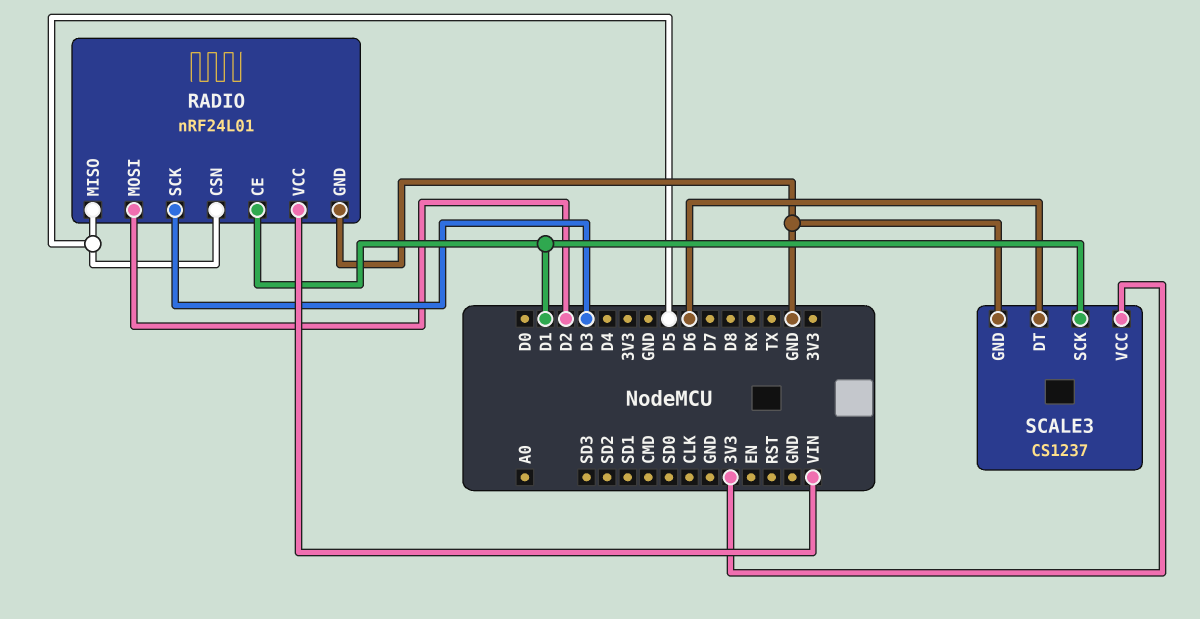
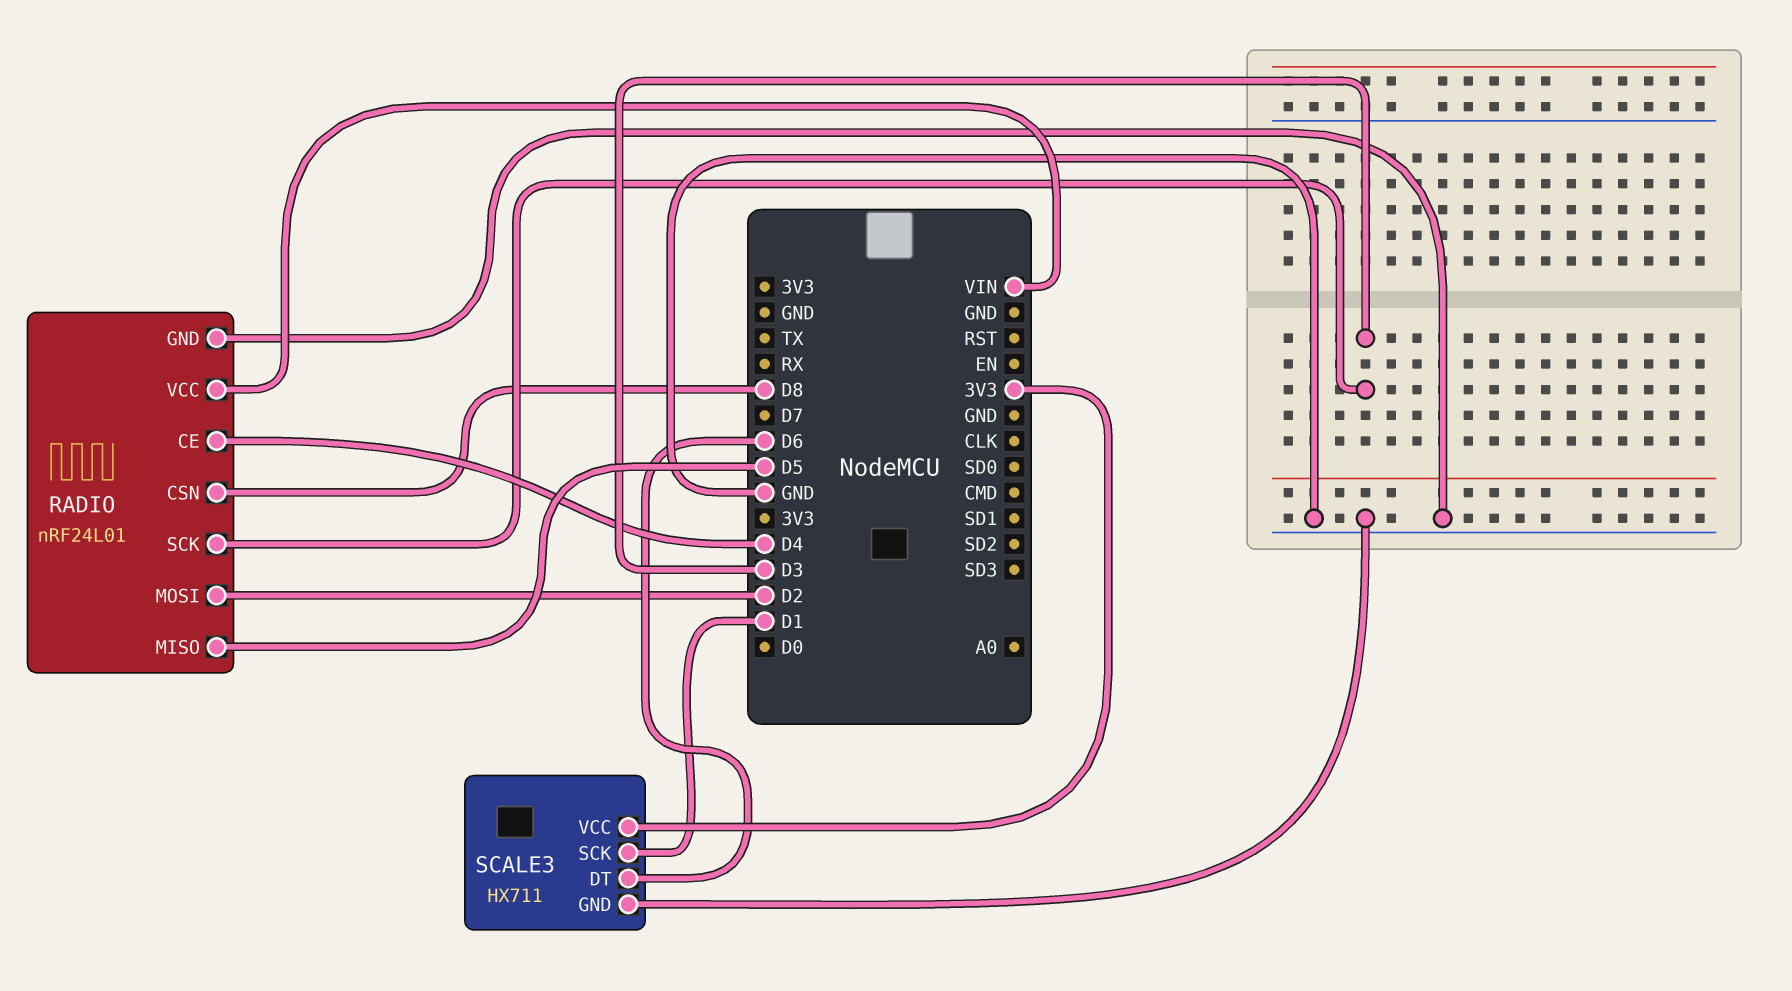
RADIO pin CE: D1 -> D4
RADIO pin CSN: D5 -> D8
SCALE3: CS1237 -> HX711

